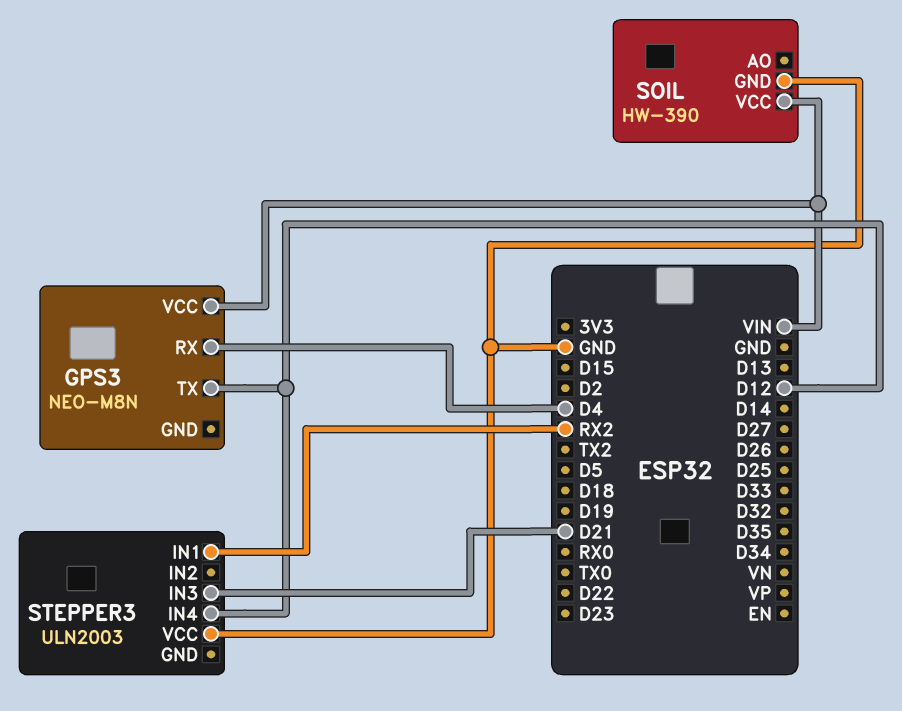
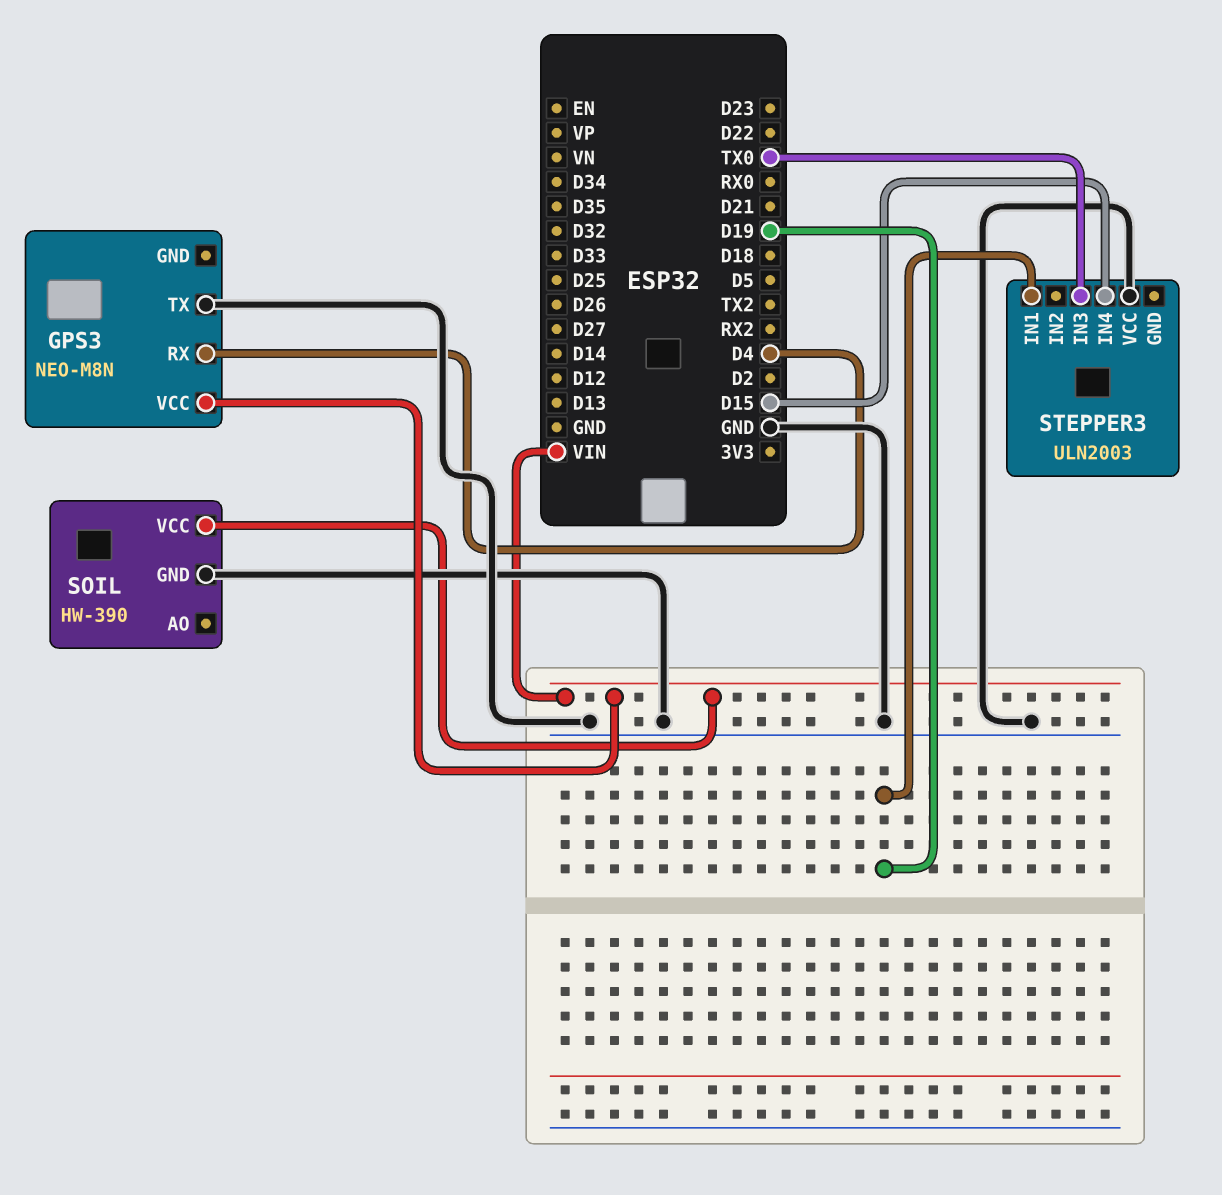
GPS3 pin TX: D12 -> GND
STEPPER3 pin IN1: RX2 -> D19
STEPPER3 pin IN3: D21 -> TX0
STEPPER3 pin IN4: D12 -> D15

